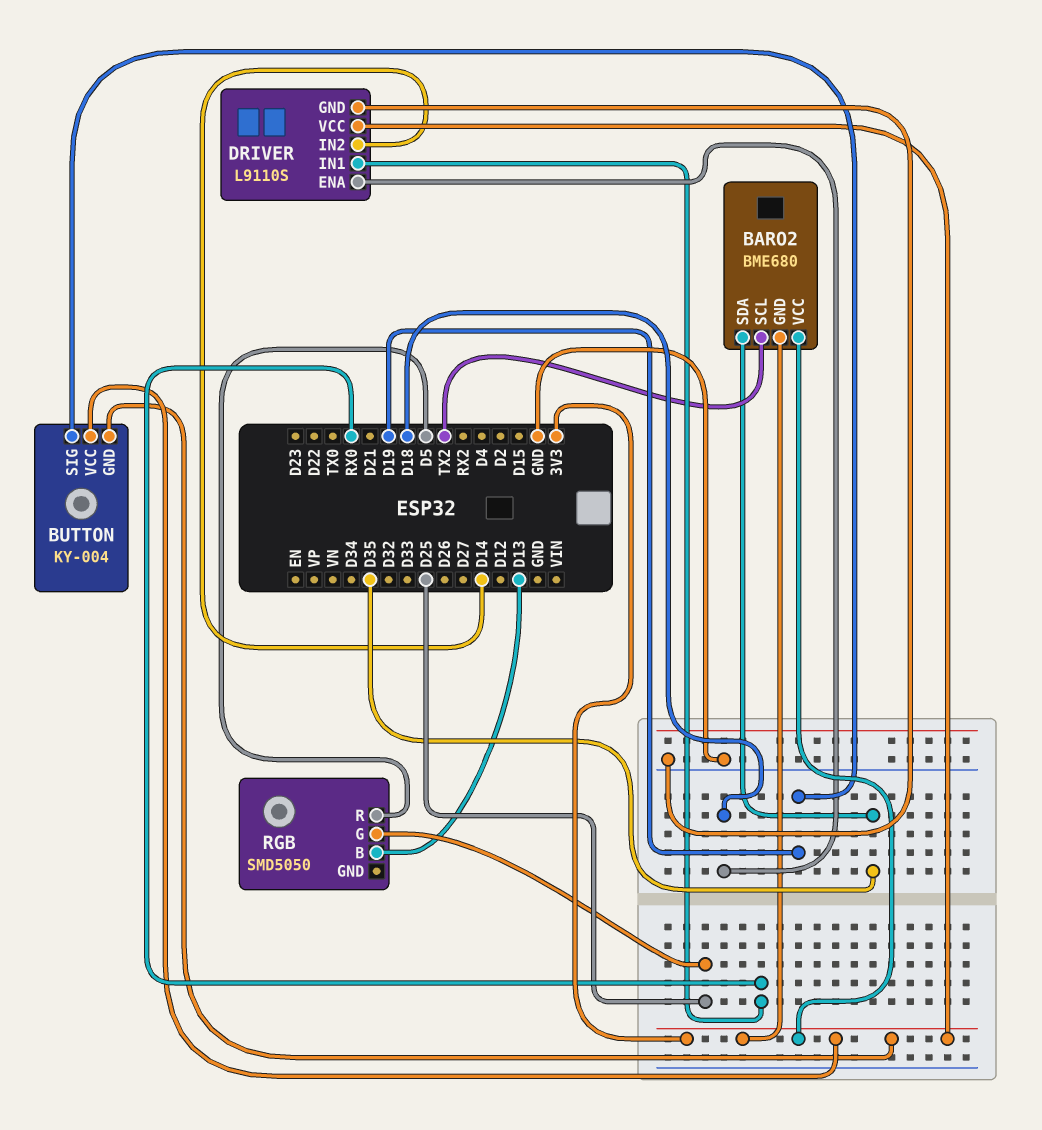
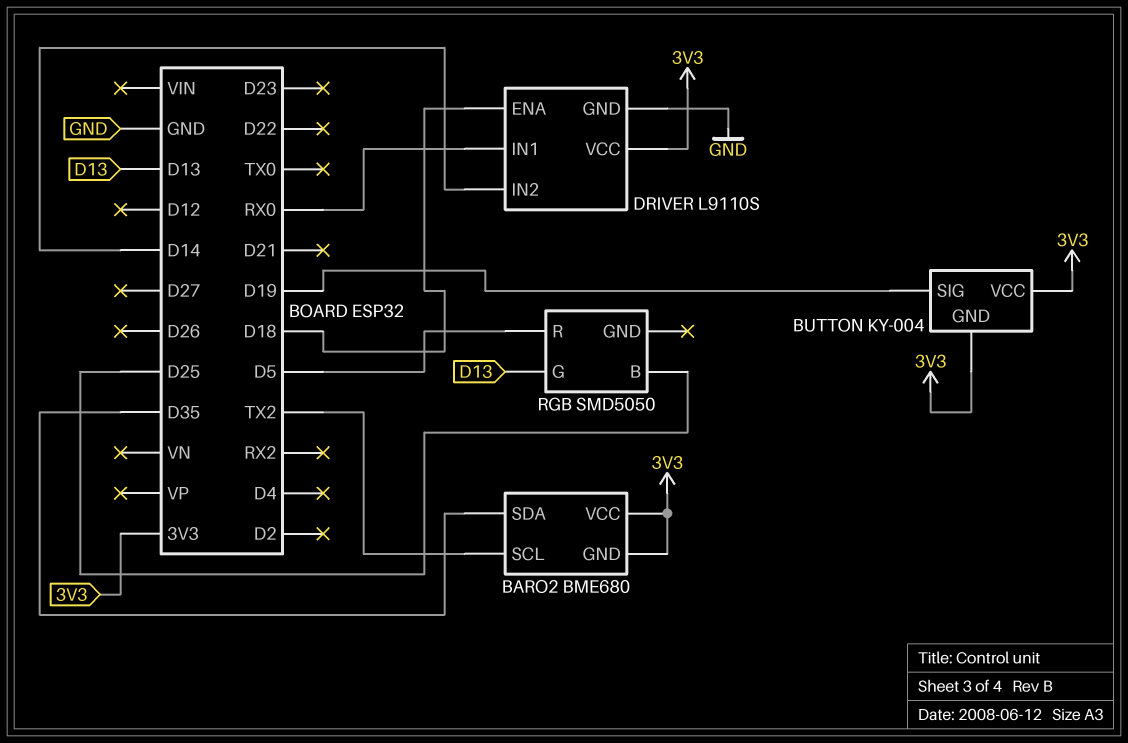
RGB pin B: D13 -> D25
RGB pin G: D25 -> D13

